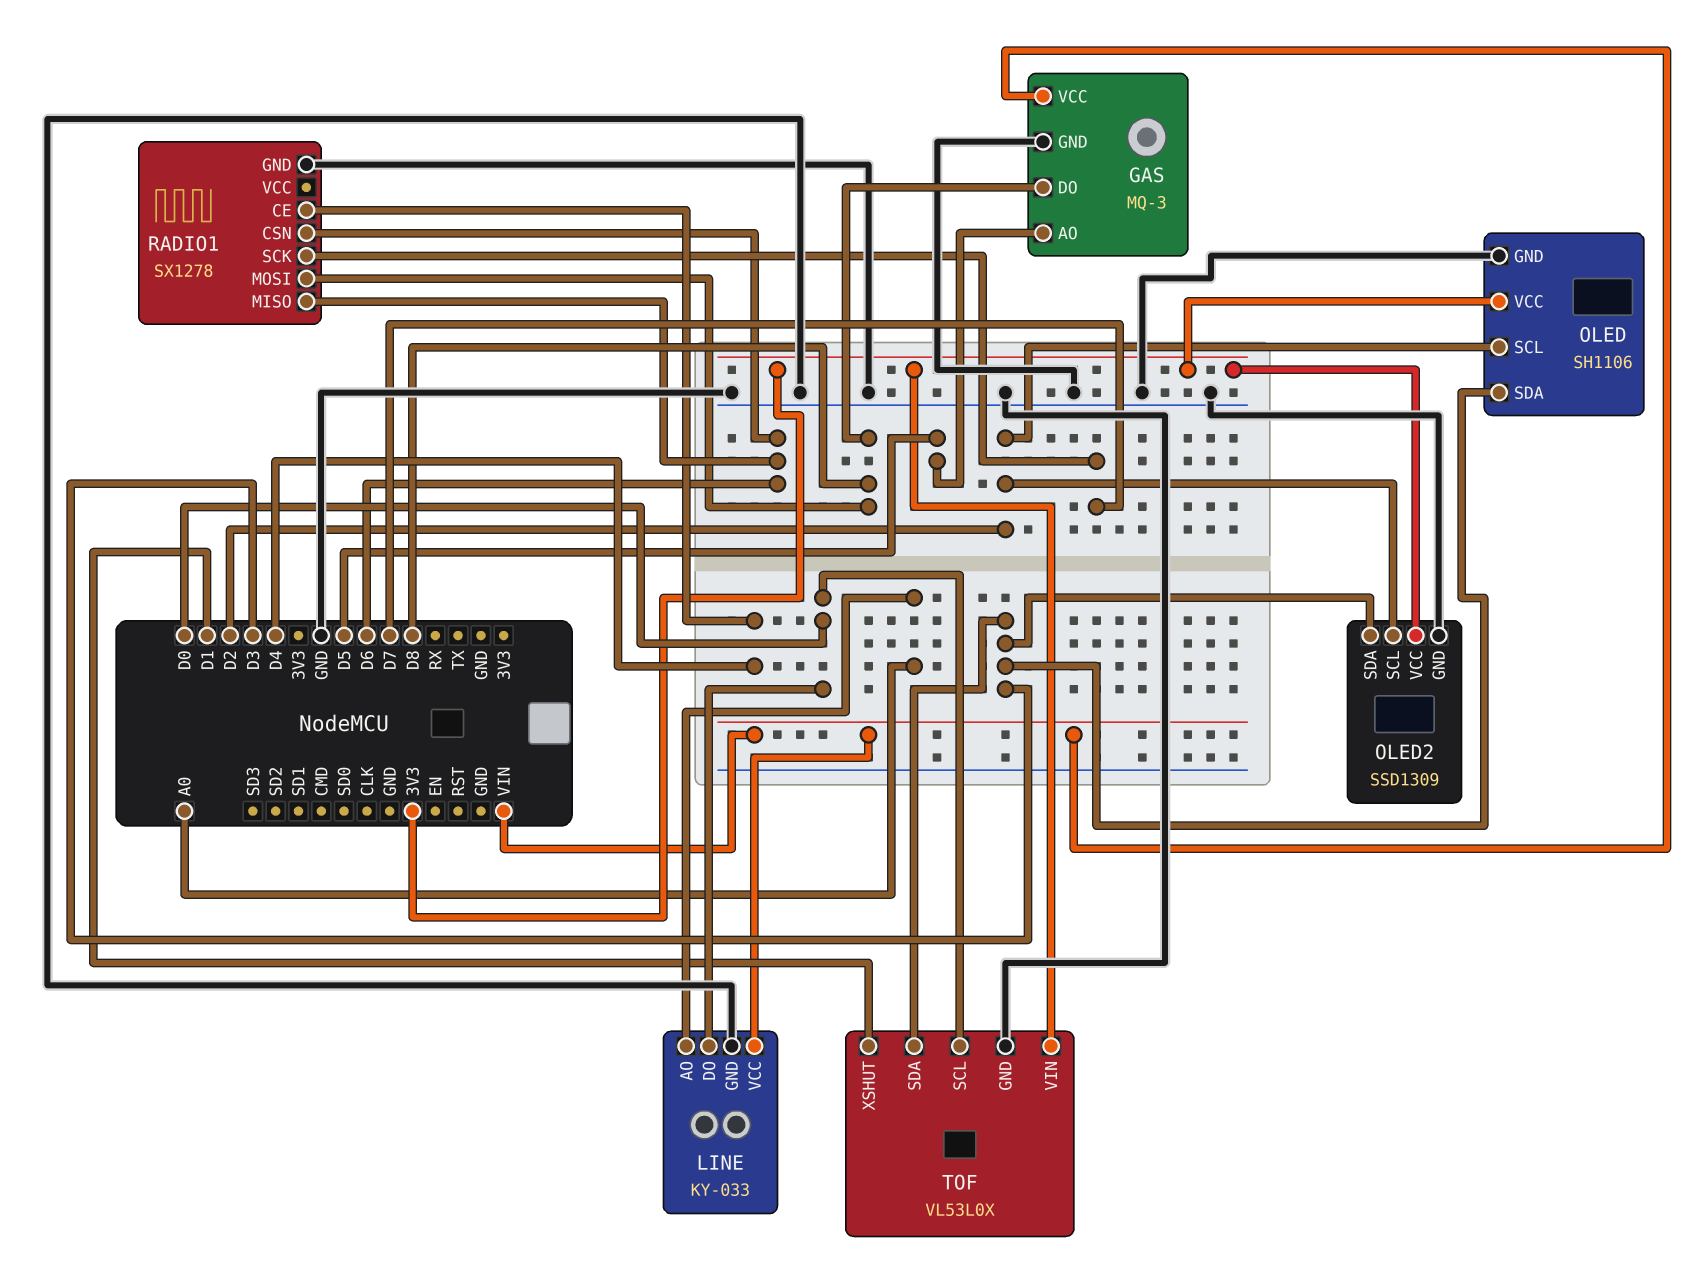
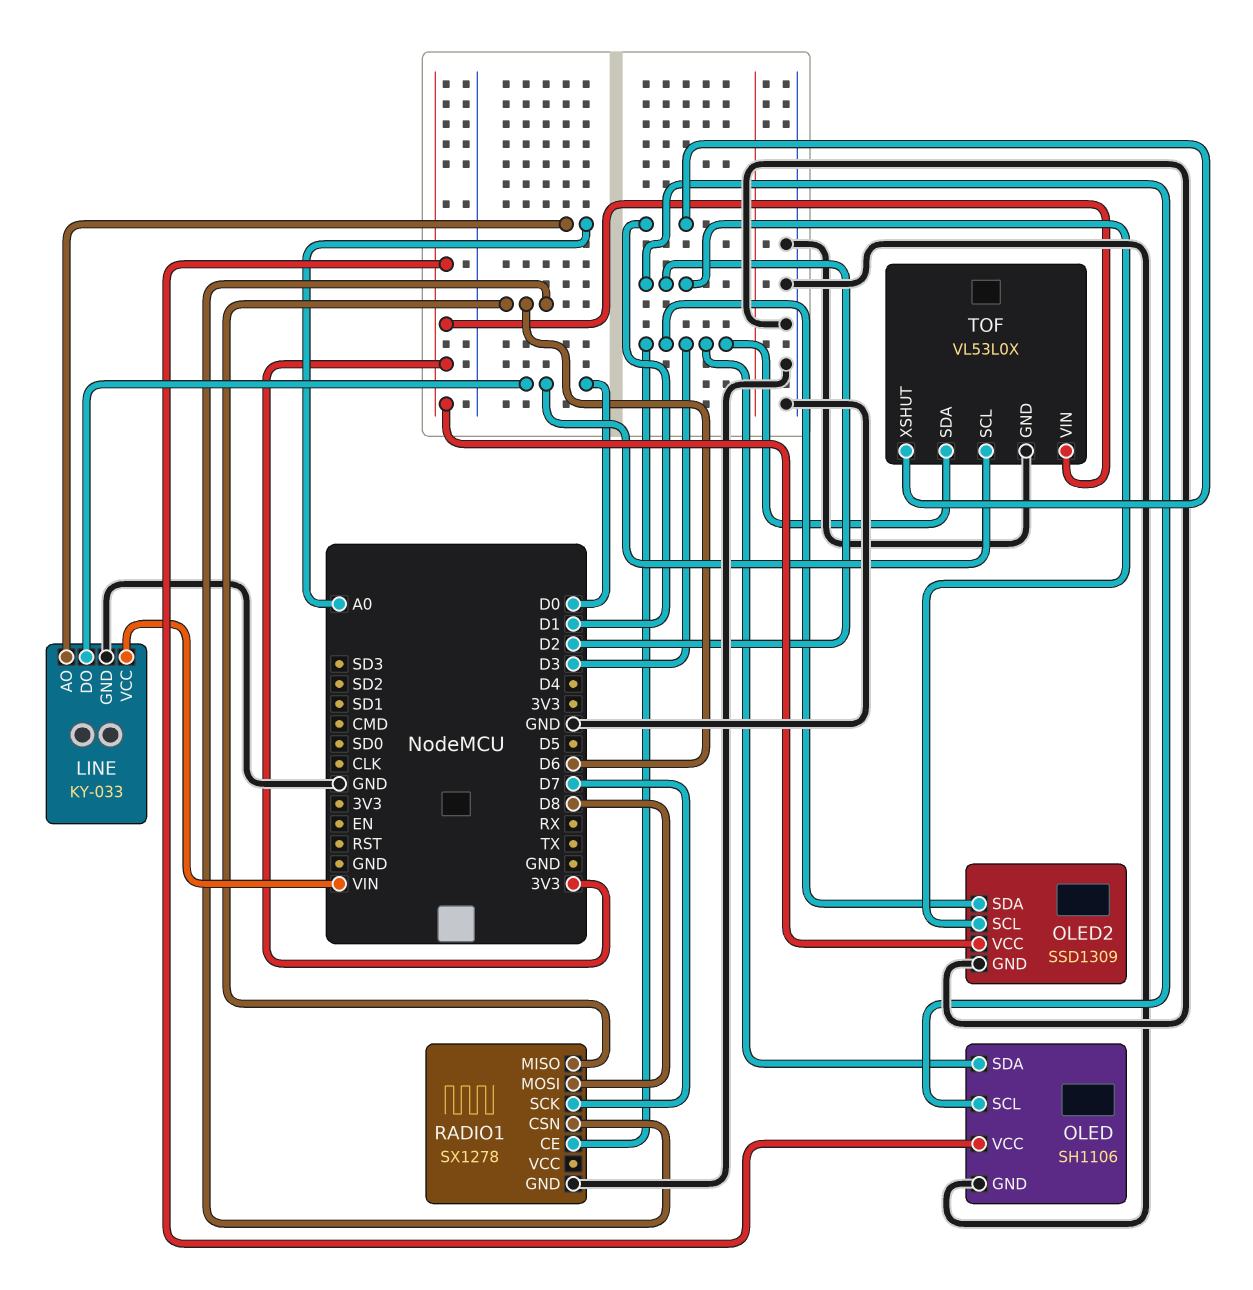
GAS: MQ-3 -> none
GAS pin AO: D5 -> none
GAS pin DO: D8 -> none
GAS pin GND: GND -> none
GAS pin VCC: VIN -> none
RADIO1 pin CE: D4 -> D3

